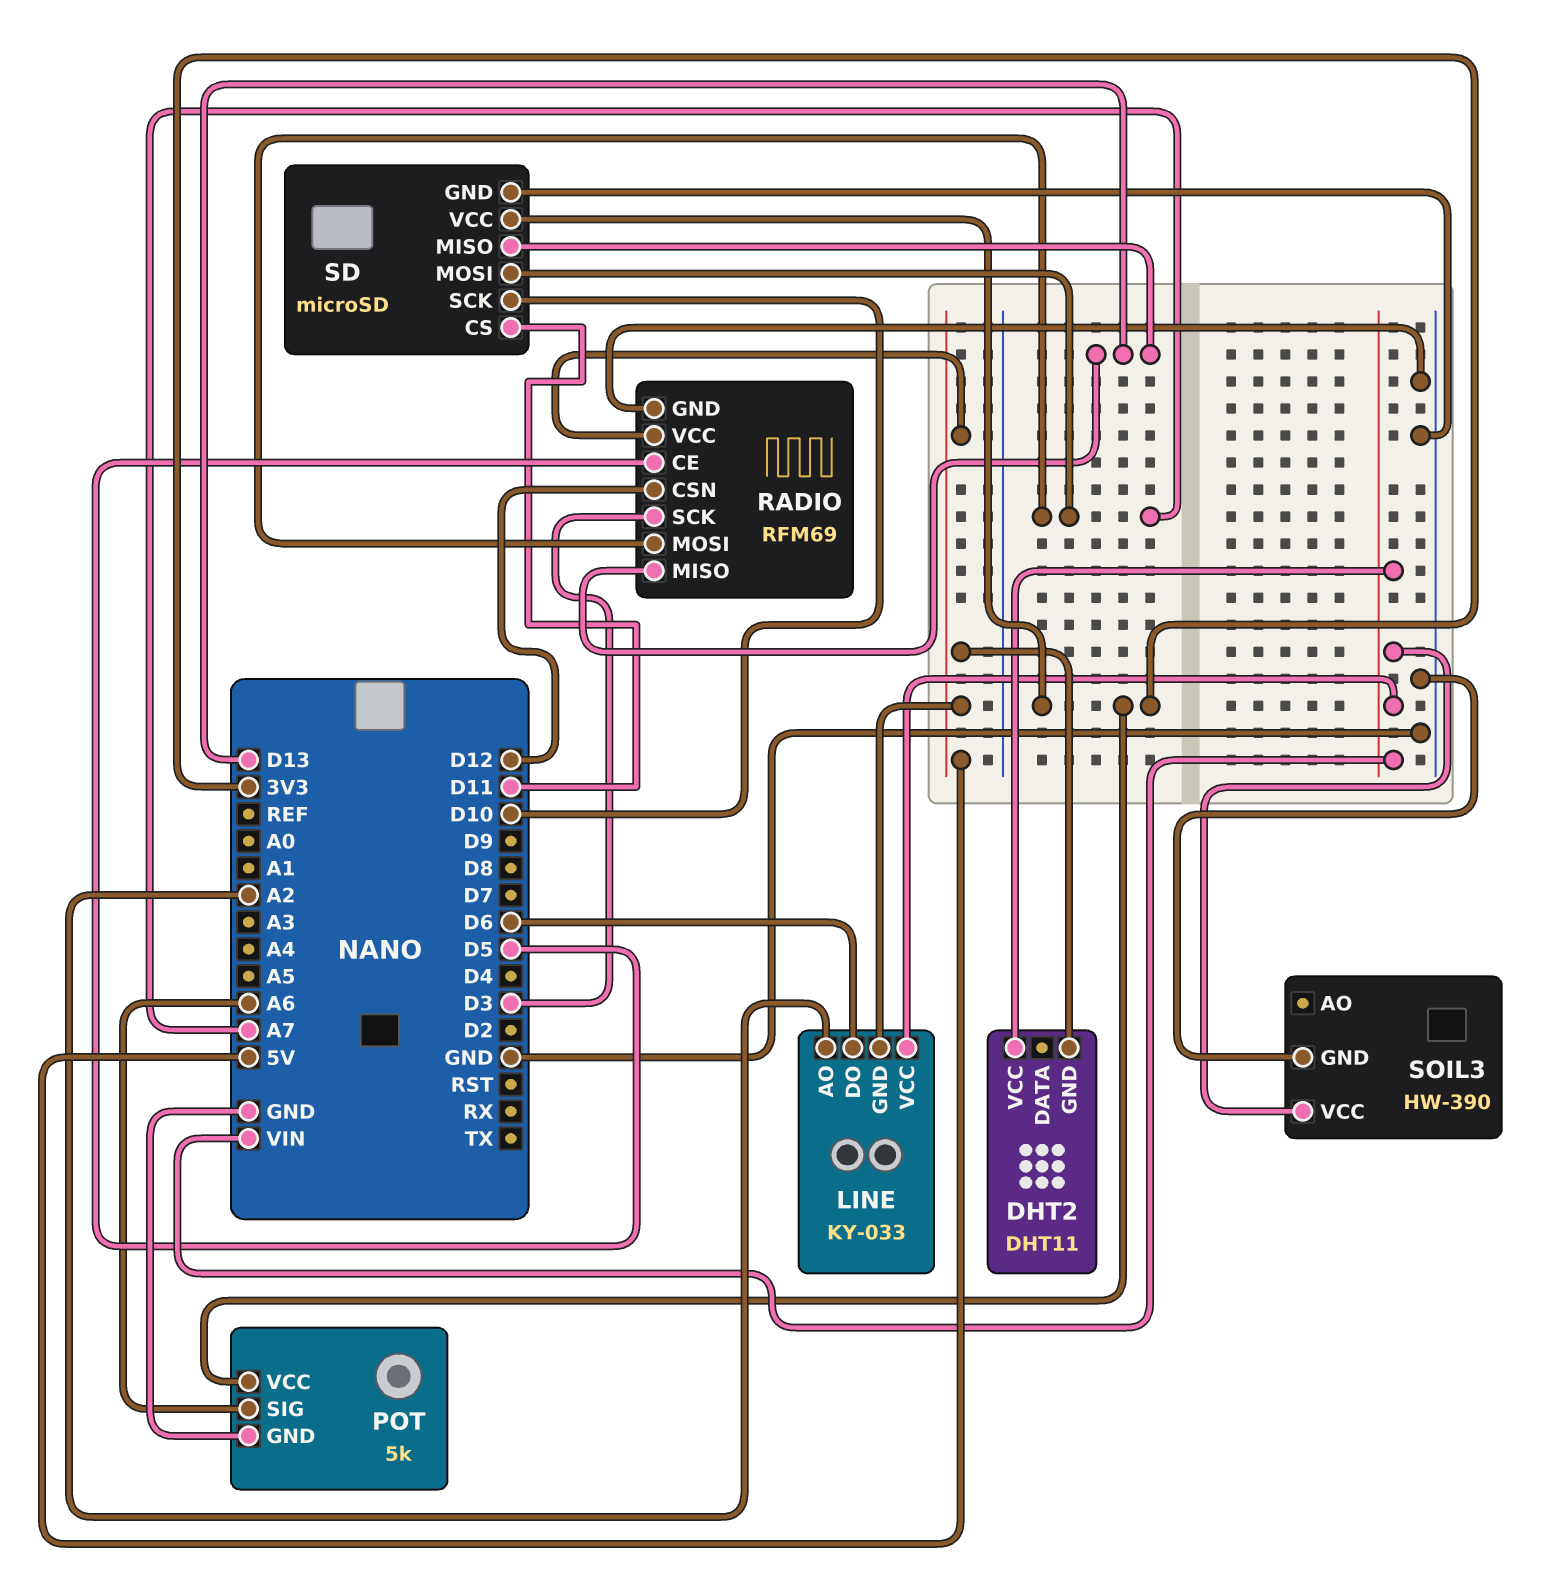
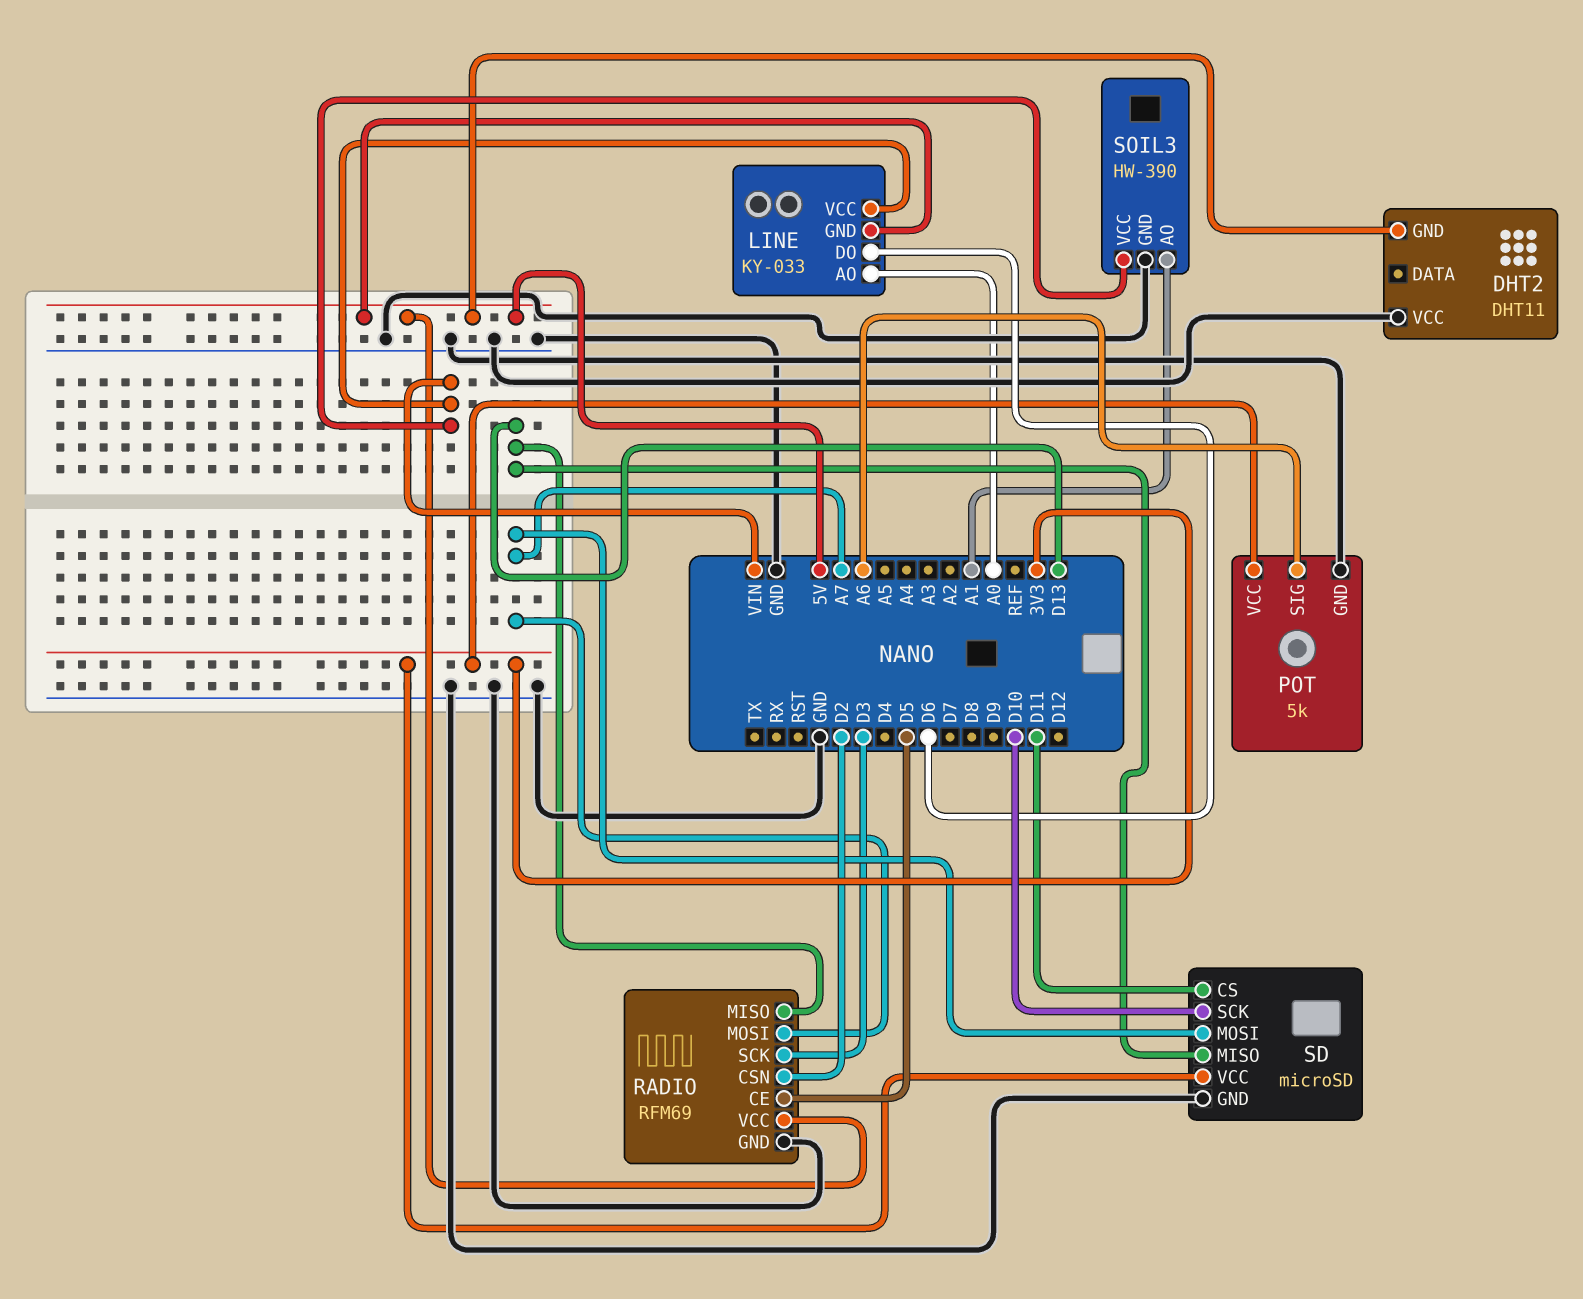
DHT2 pin VCC: VIN -> GND
LINE pin AO: A2 -> A0
RADIO pin CSN: D12 -> D2
SOIL3 pin AO: none -> A1

